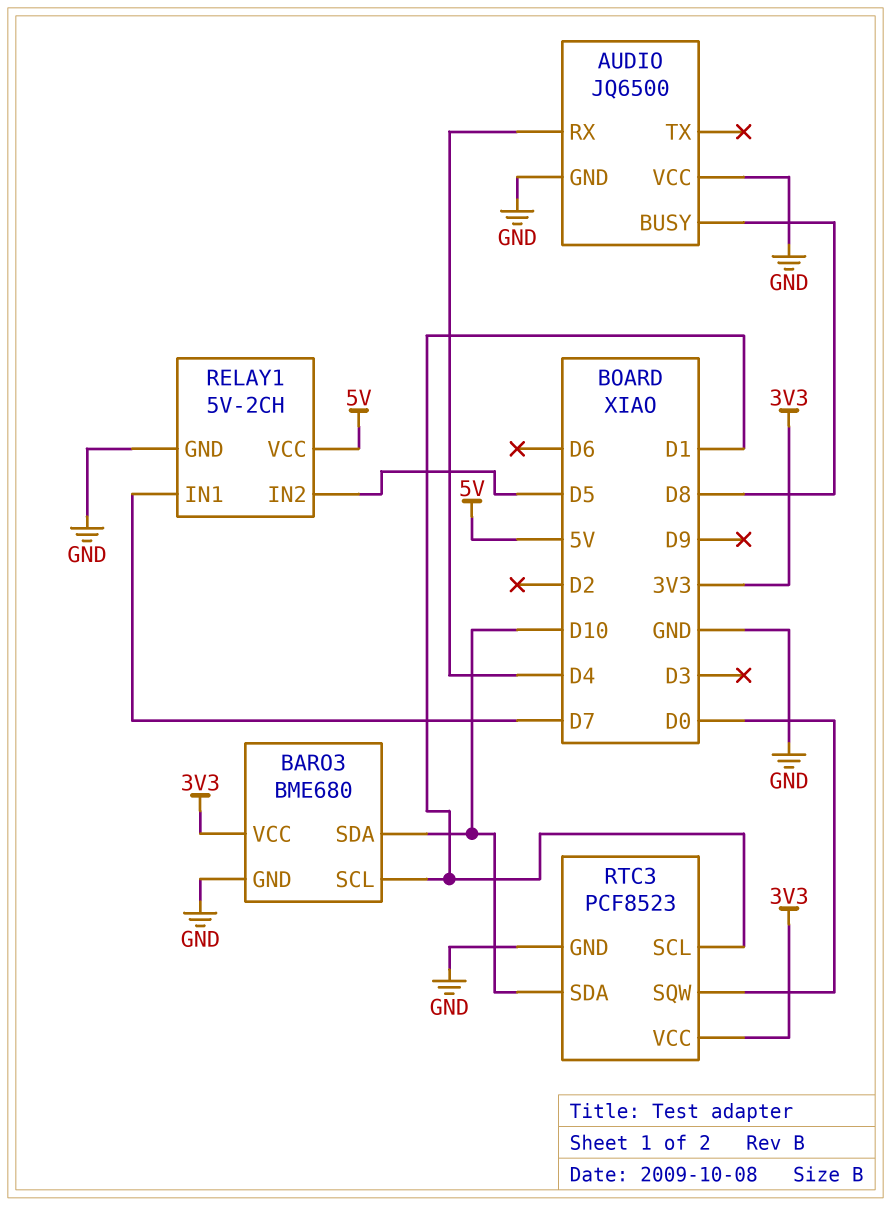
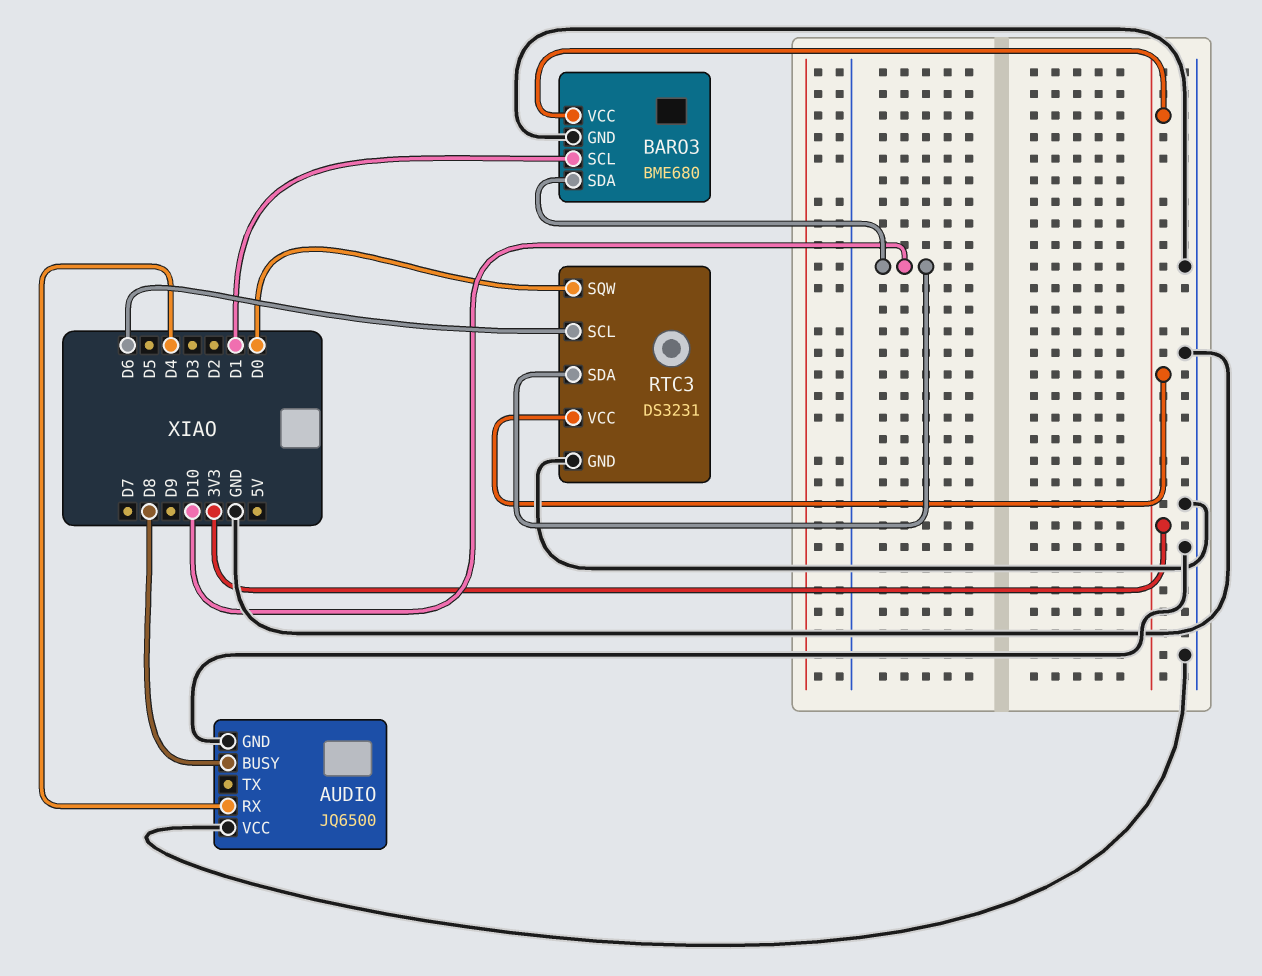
RELAY1: 5V-2CH -> none
RELAY1 pin GND: GND -> none
RELAY1 pin IN1: D7 -> none
RELAY1 pin IN2: D5 -> none
RELAY1 pin VCC: 5V -> none
RTC3: PCF8523 -> DS3231
RTC3 pin SCL: D1 -> D6

